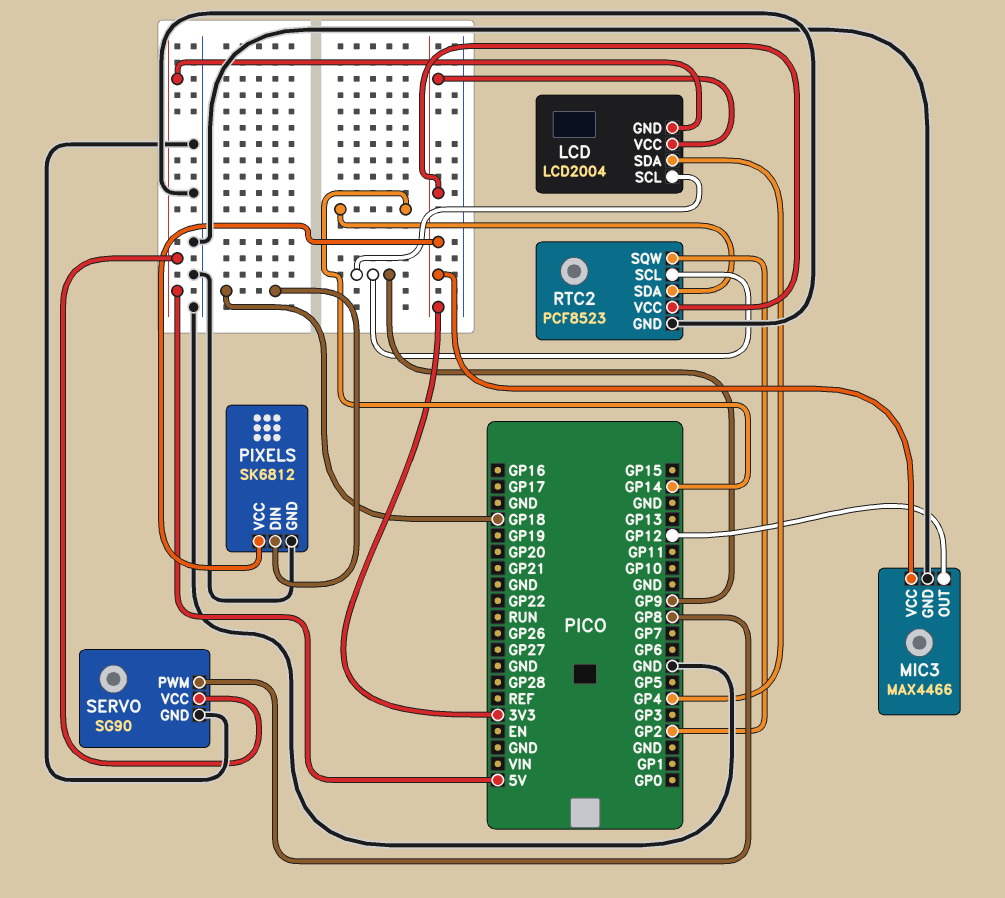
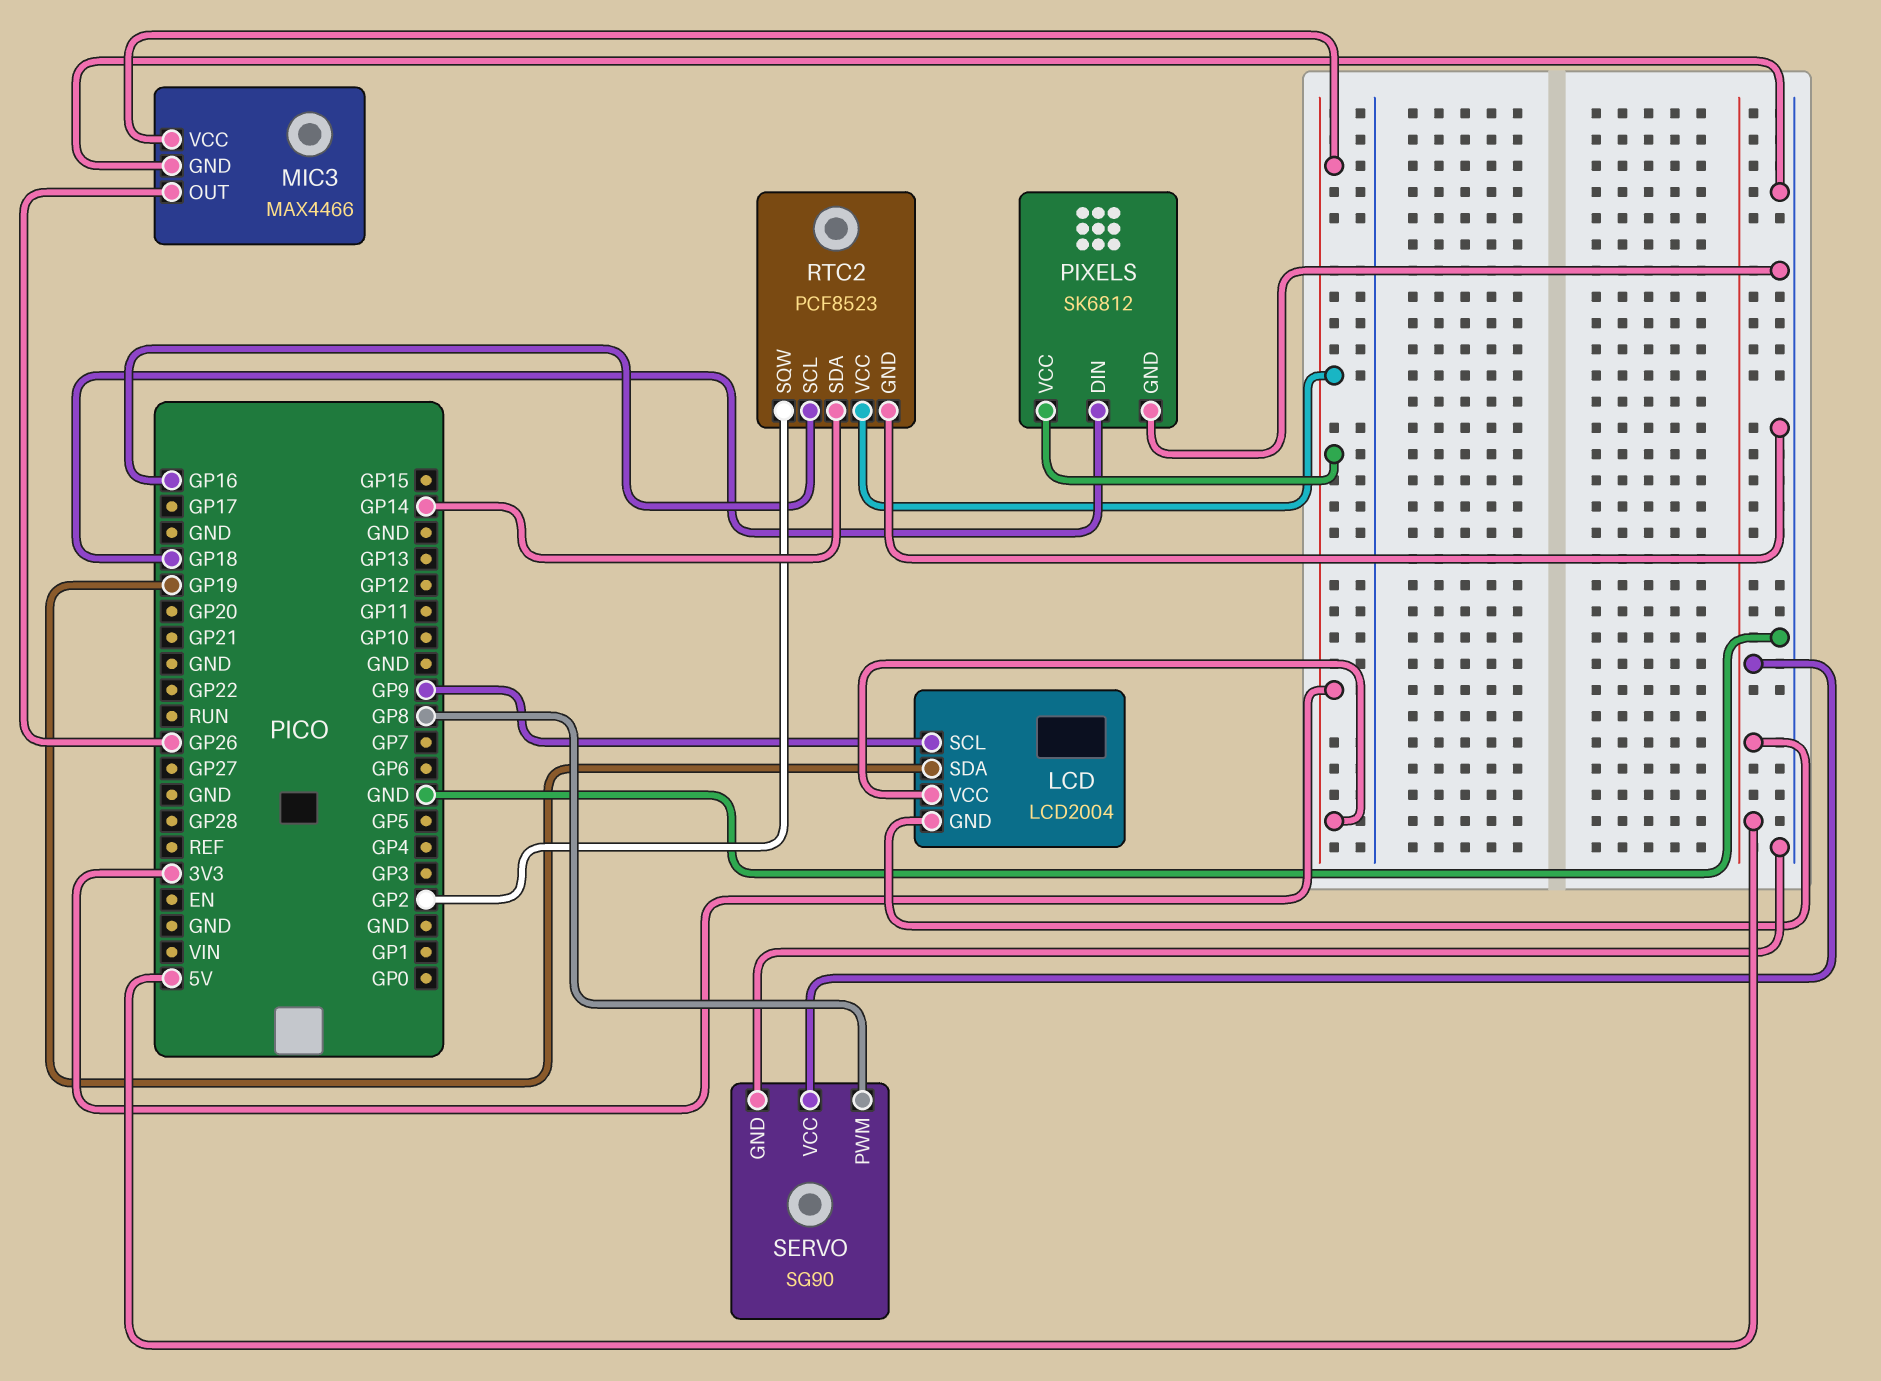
LCD pin SDA: GP4 -> GP19
MIC3 pin OUT: GP12 -> GP26
RTC2 pin SCL: GP9 -> GP16

